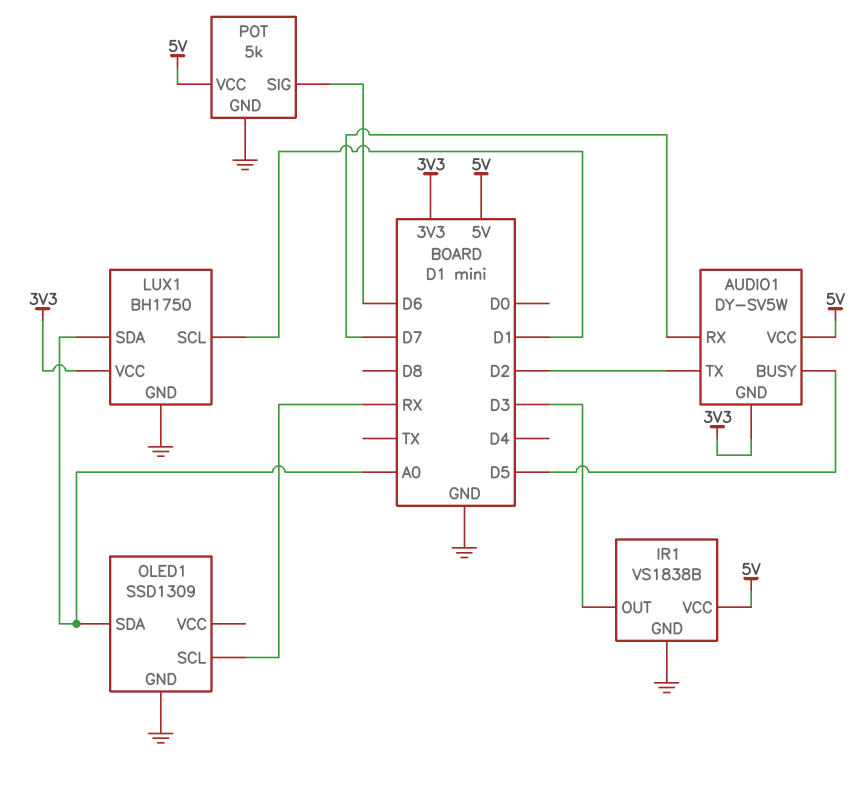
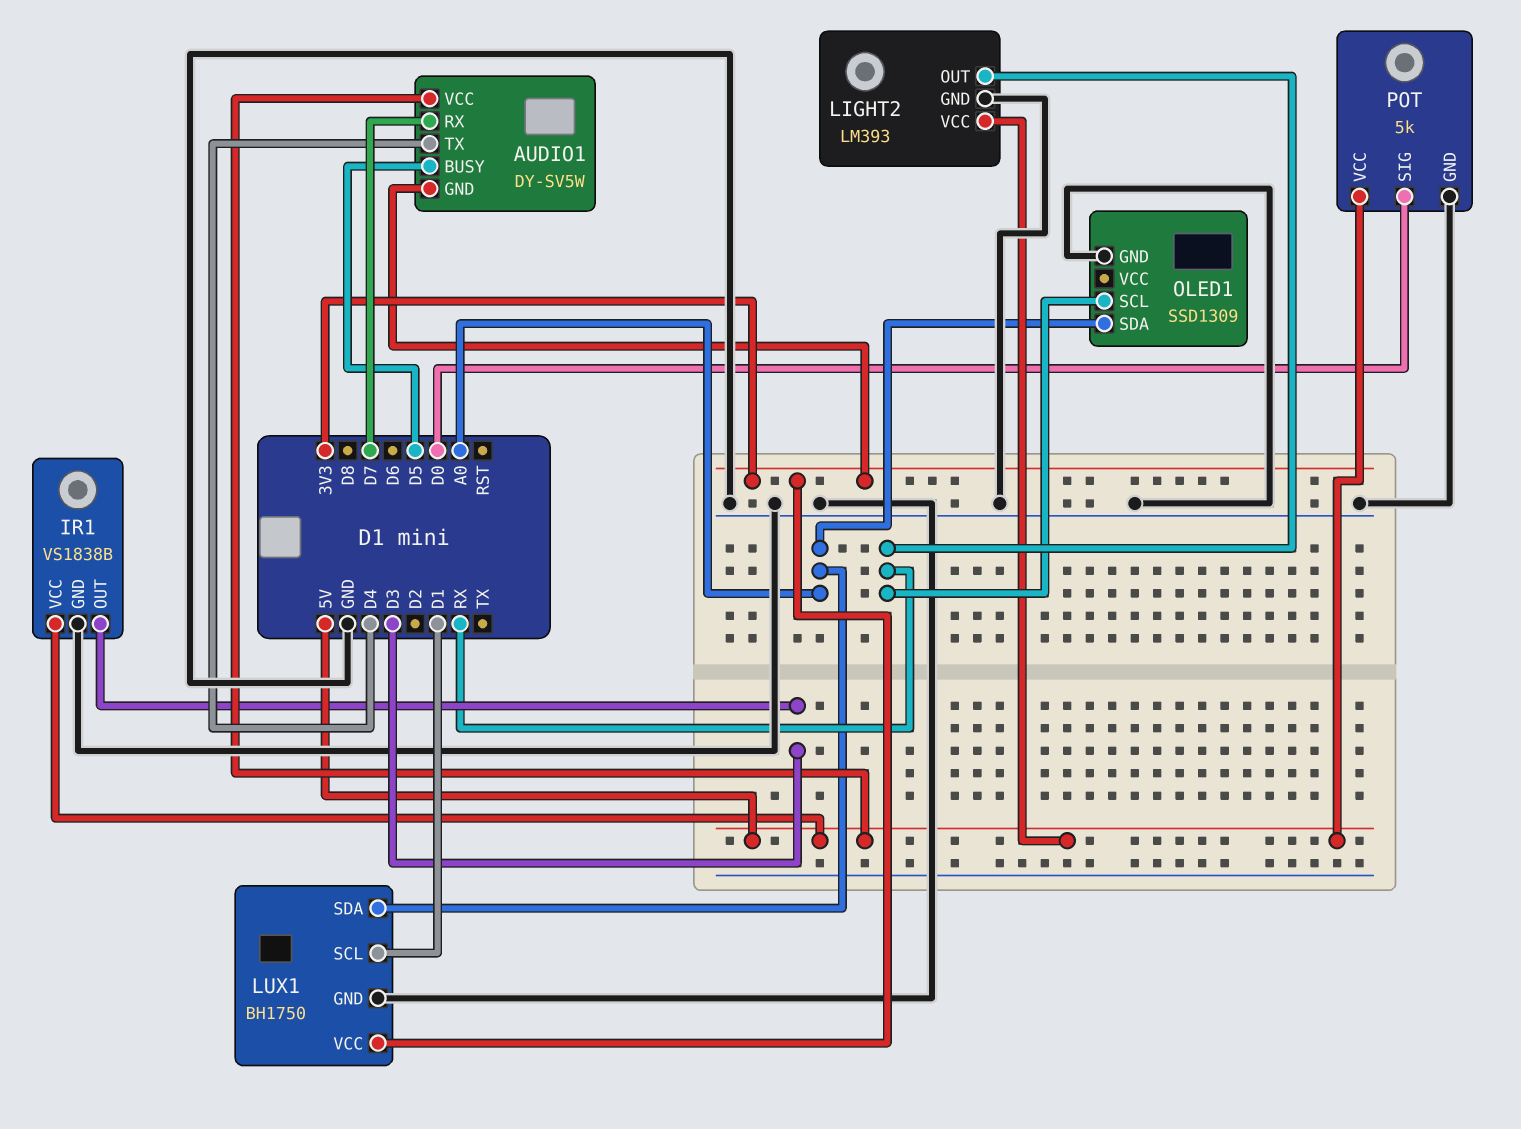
AUDIO1 pin TX: D2 -> D4
LIGHT2: none -> LM393
LIGHT2 pin GND: none -> GND
LIGHT2 pin OUT: none -> RX
LIGHT2 pin VCC: none -> 5V
POT pin SIG: D6 -> D0

